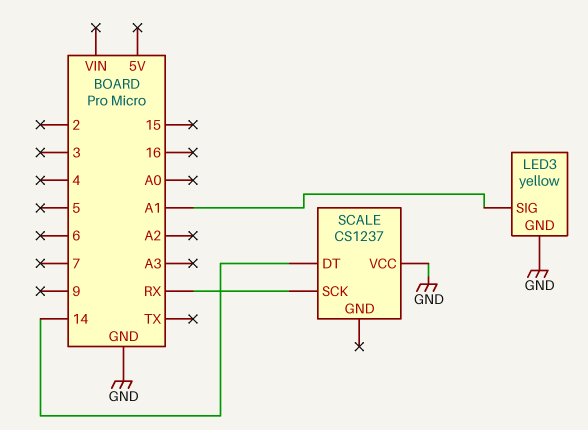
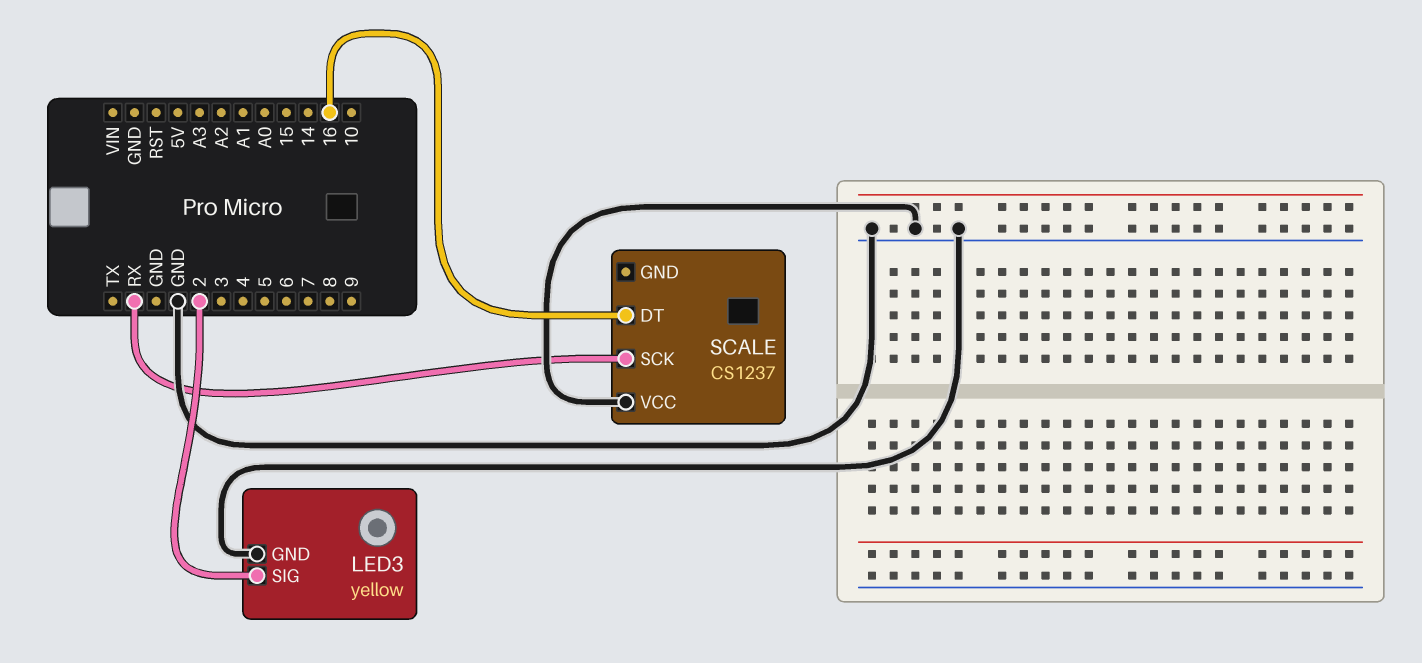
LED3 pin SIG: A1 -> 2
SCALE pin DT: 14 -> 16

